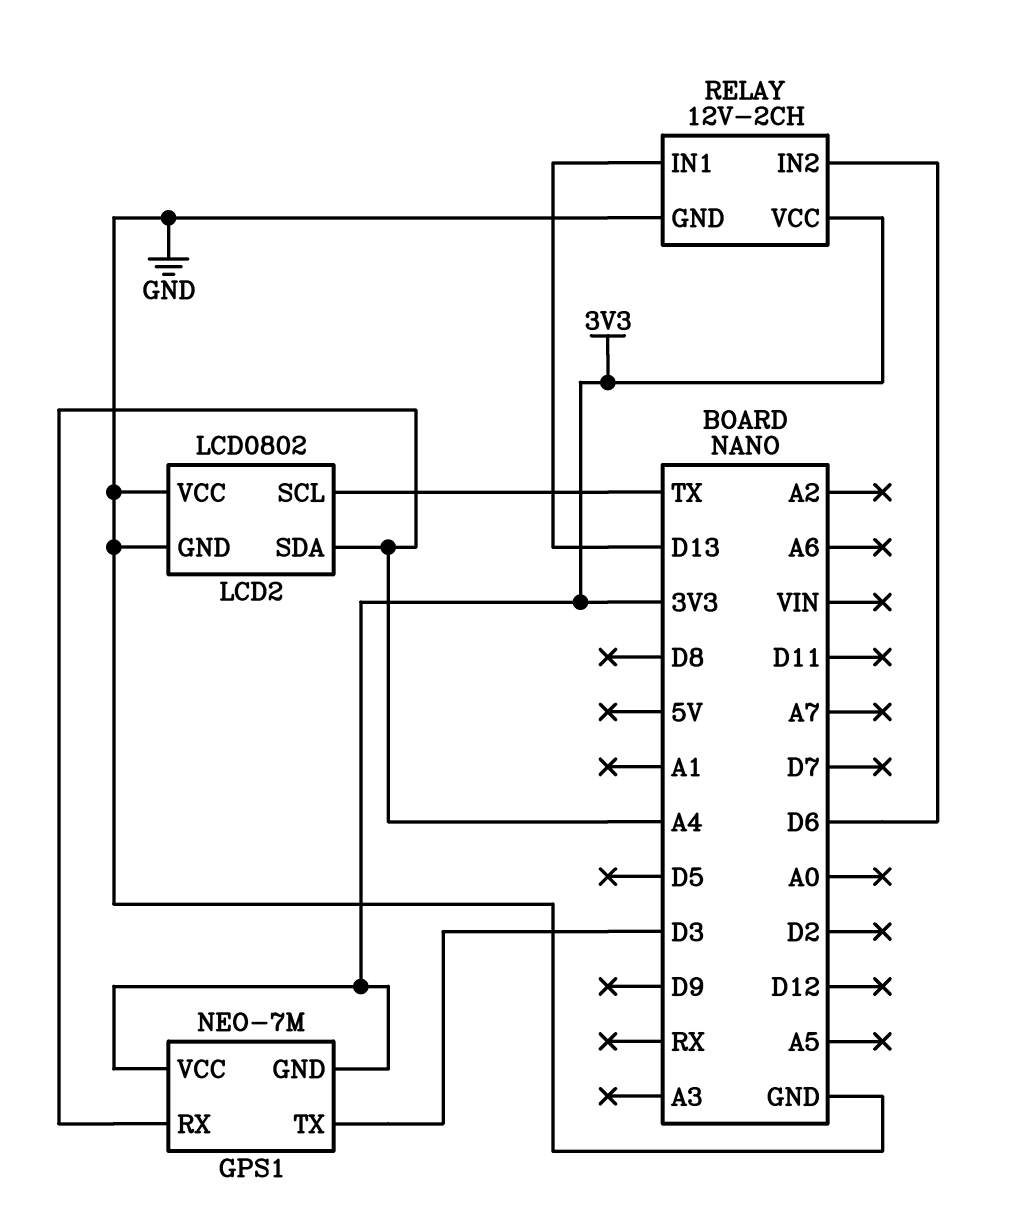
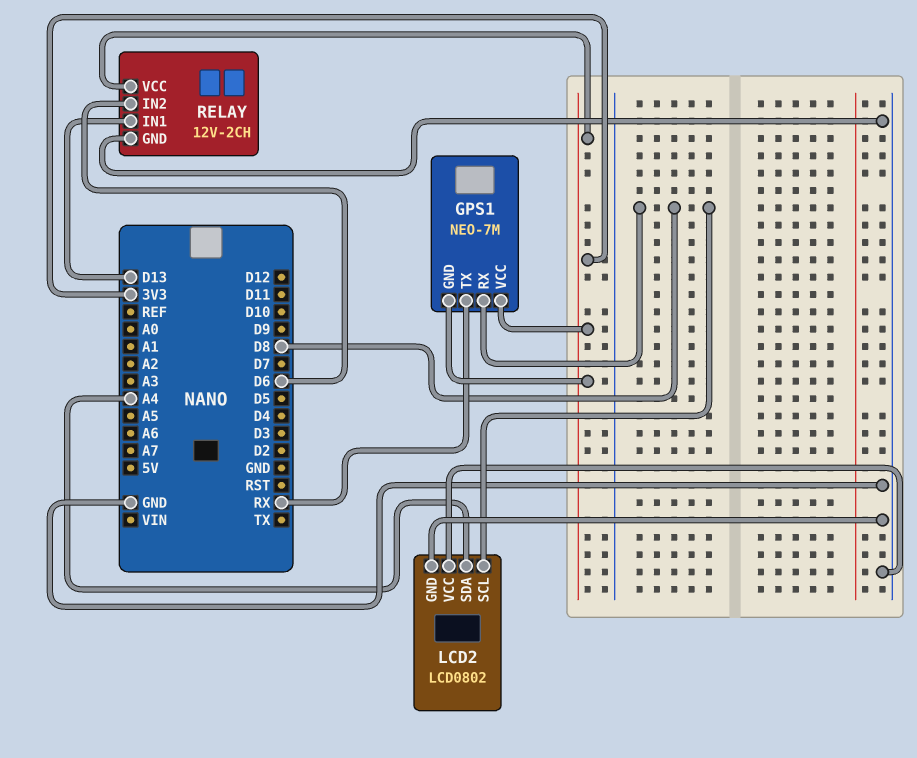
GPS1 pin RX: A4 -> D8
GPS1 pin TX: D3 -> RX
LCD2 pin SCL: TX -> D8

